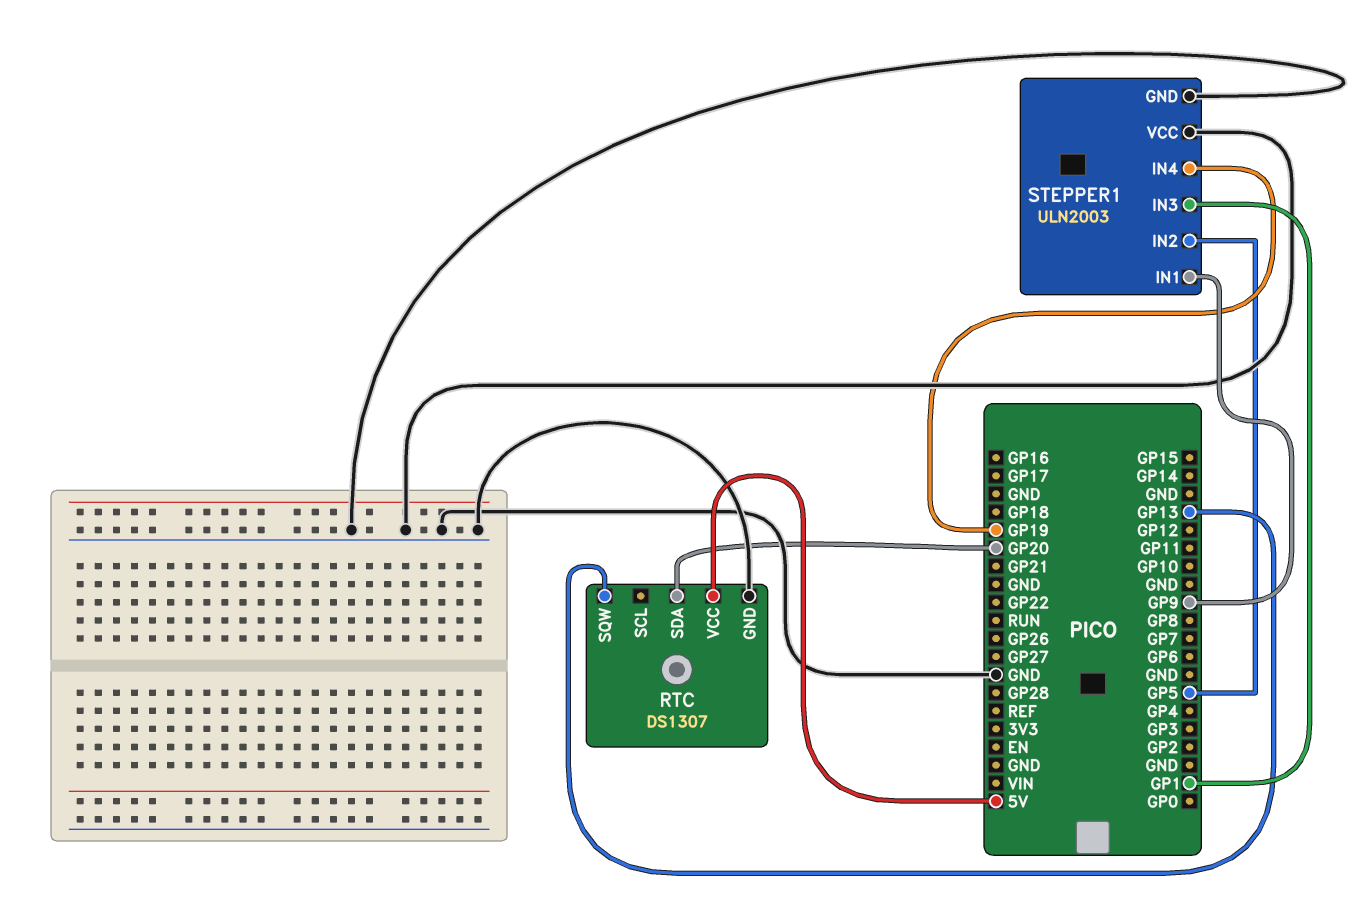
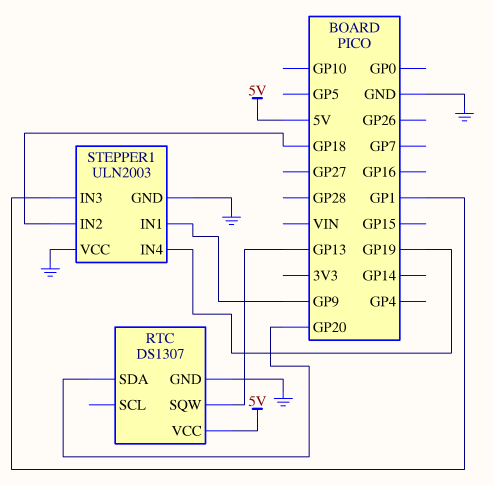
STEPPER1 pin IN2: GP5 -> GP18

